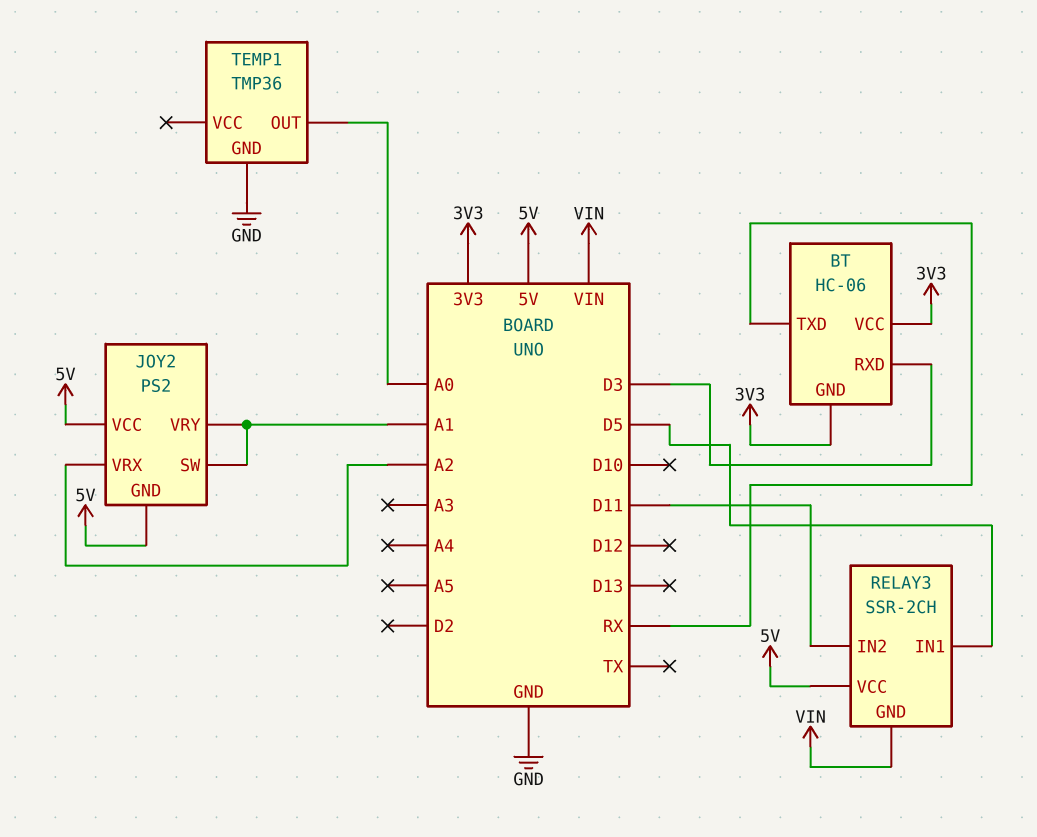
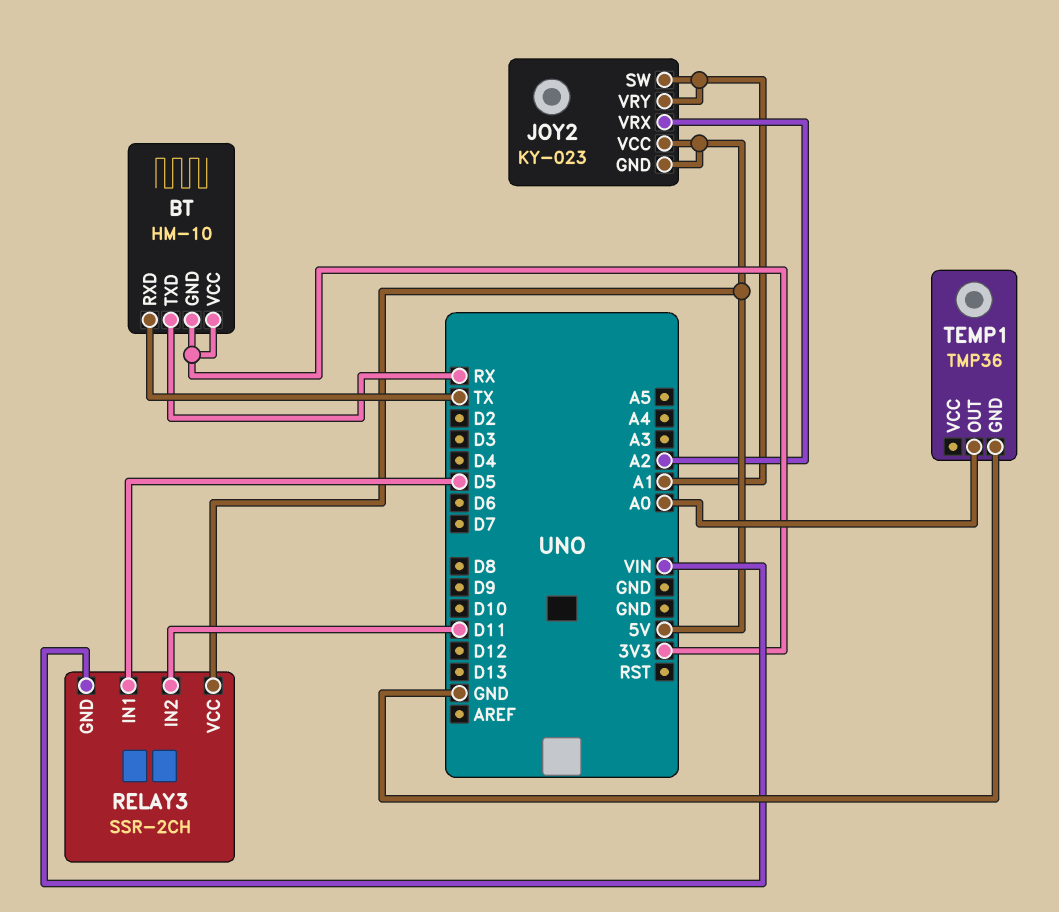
BT: HC-06 -> HM-10
BT pin RXD: D3 -> TX
JOY2: PS2 -> KY-023

